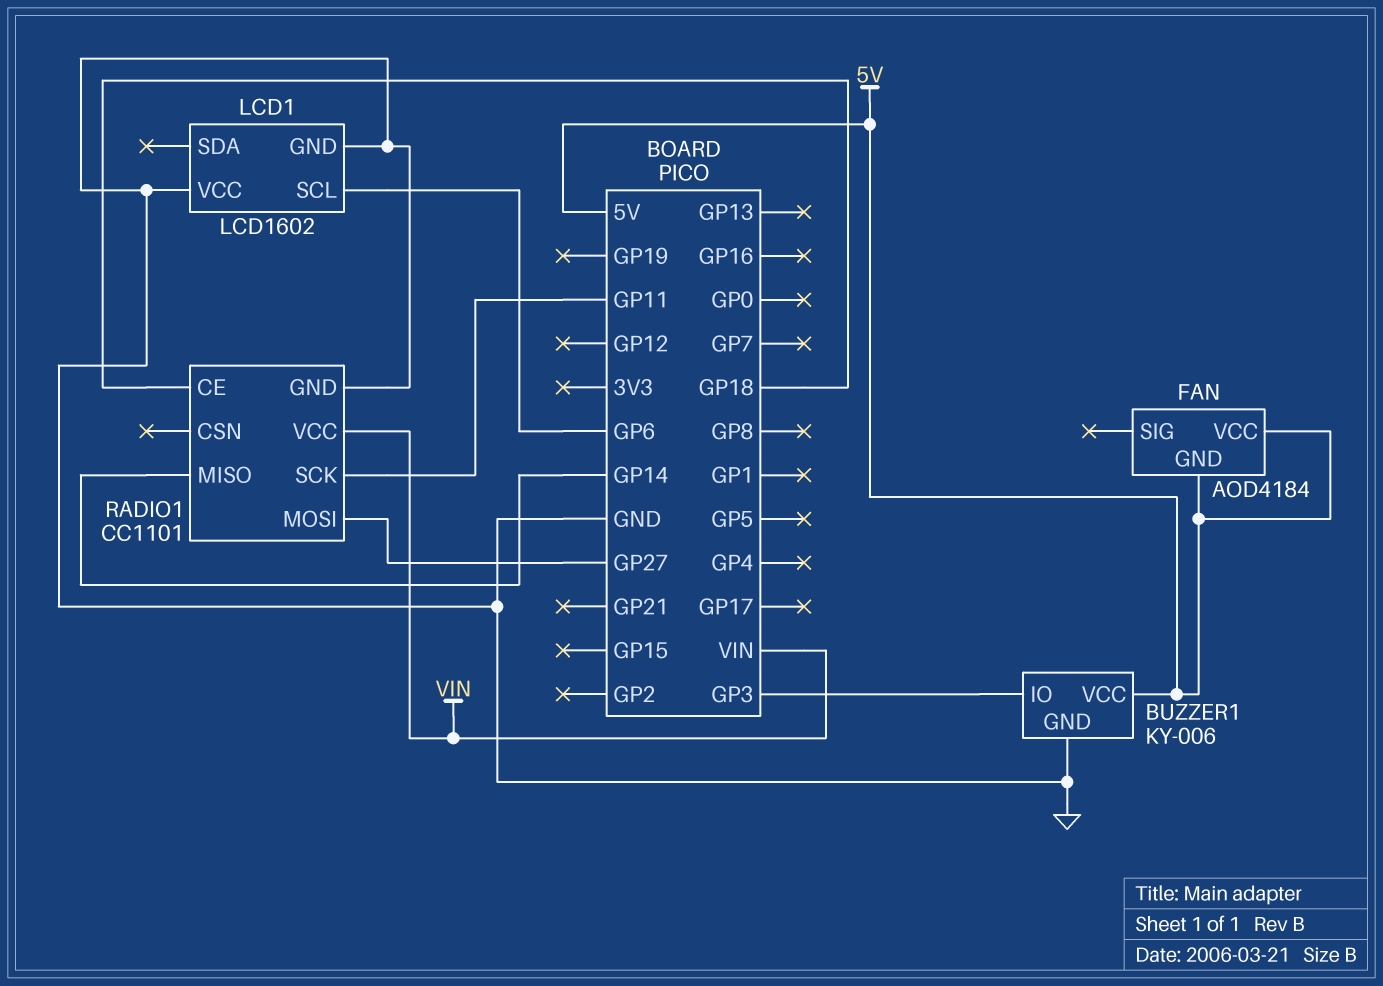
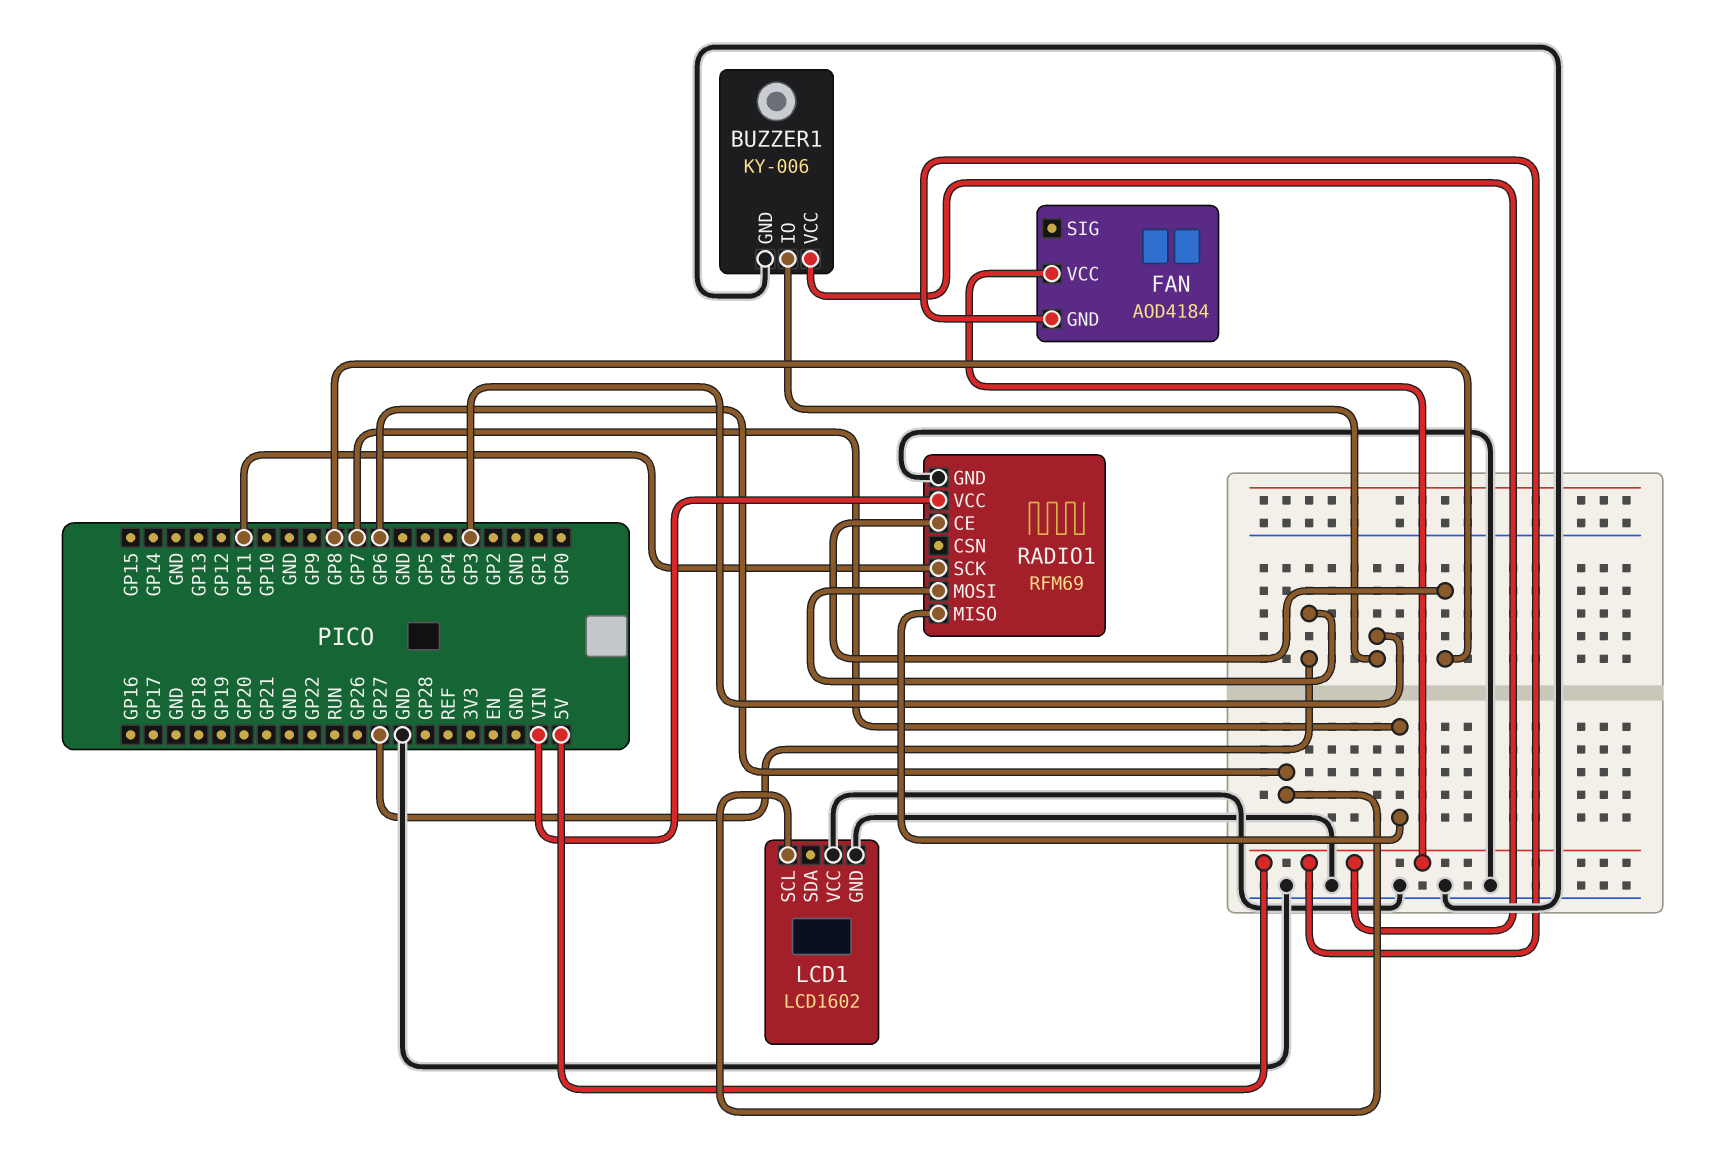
RADIO1: CC1101 -> RFM69
RADIO1 pin CE: GP18 -> GP8
RADIO1 pin MISO: GP14 -> GP7

